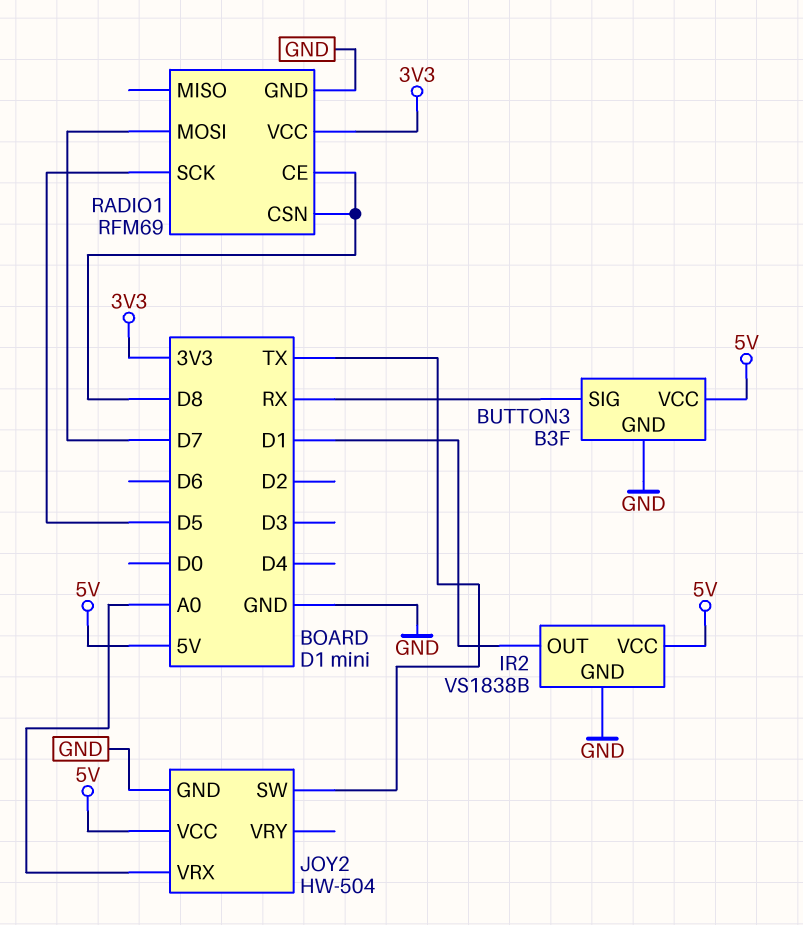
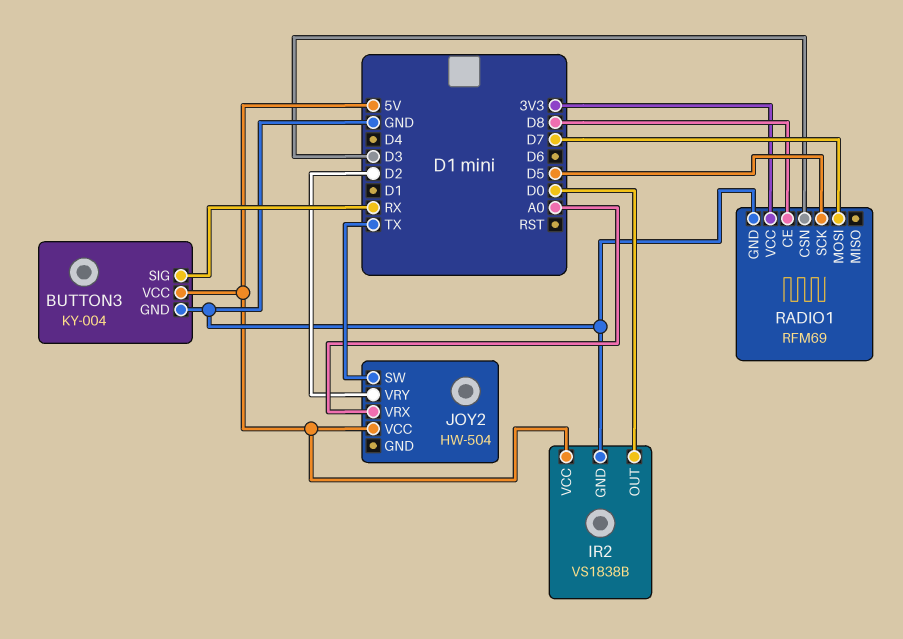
BUTTON3: B3F -> KY-004
IR2 pin OUT: D1 -> D0
JOY2 pin GND: GND -> none
JOY2 pin VRY: none -> D2
RADIO1 pin CSN: D8 -> D3

